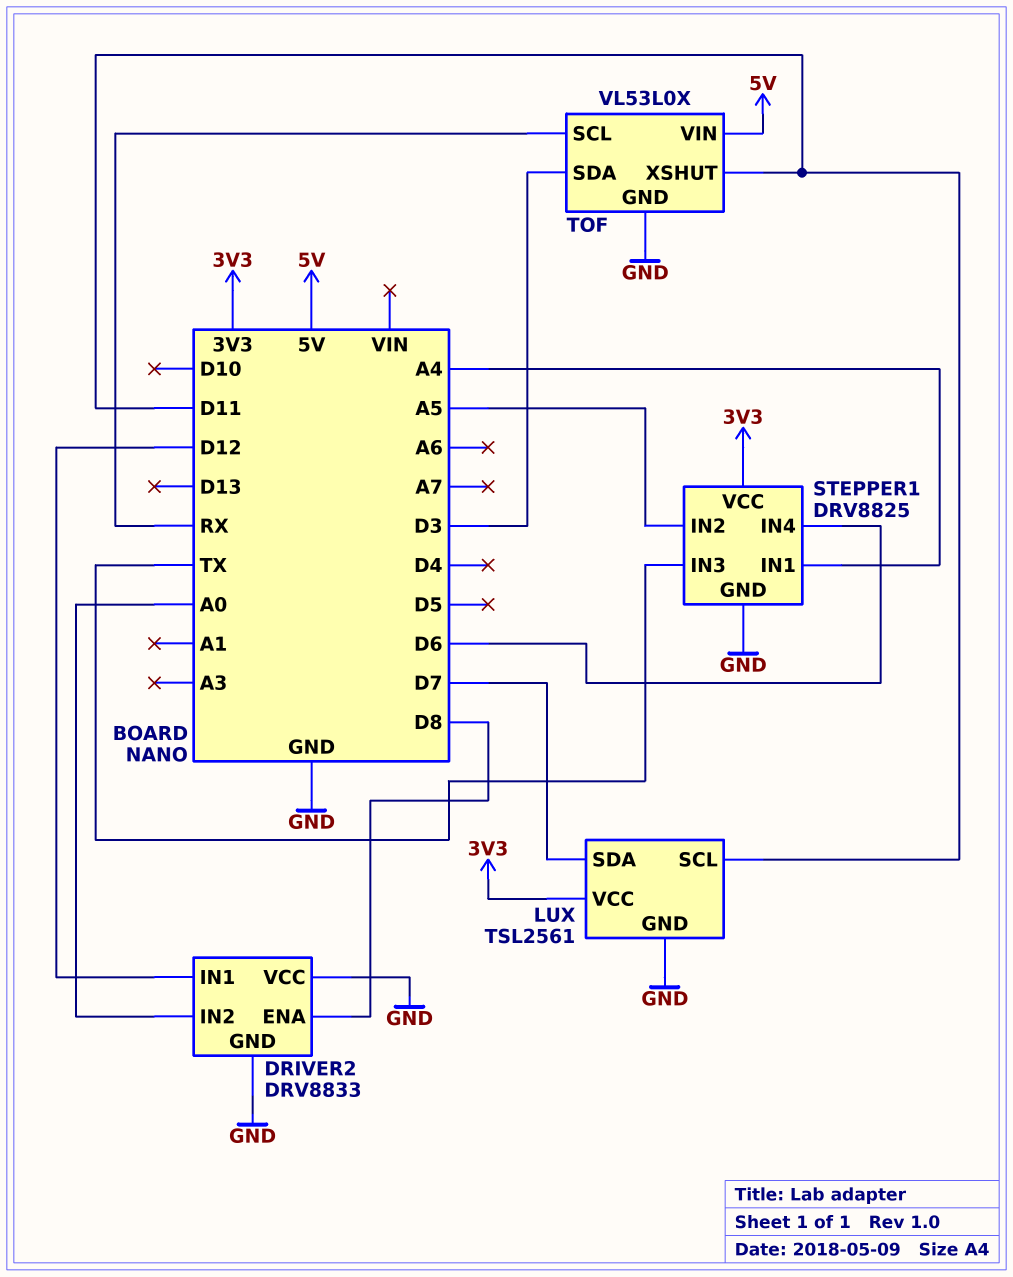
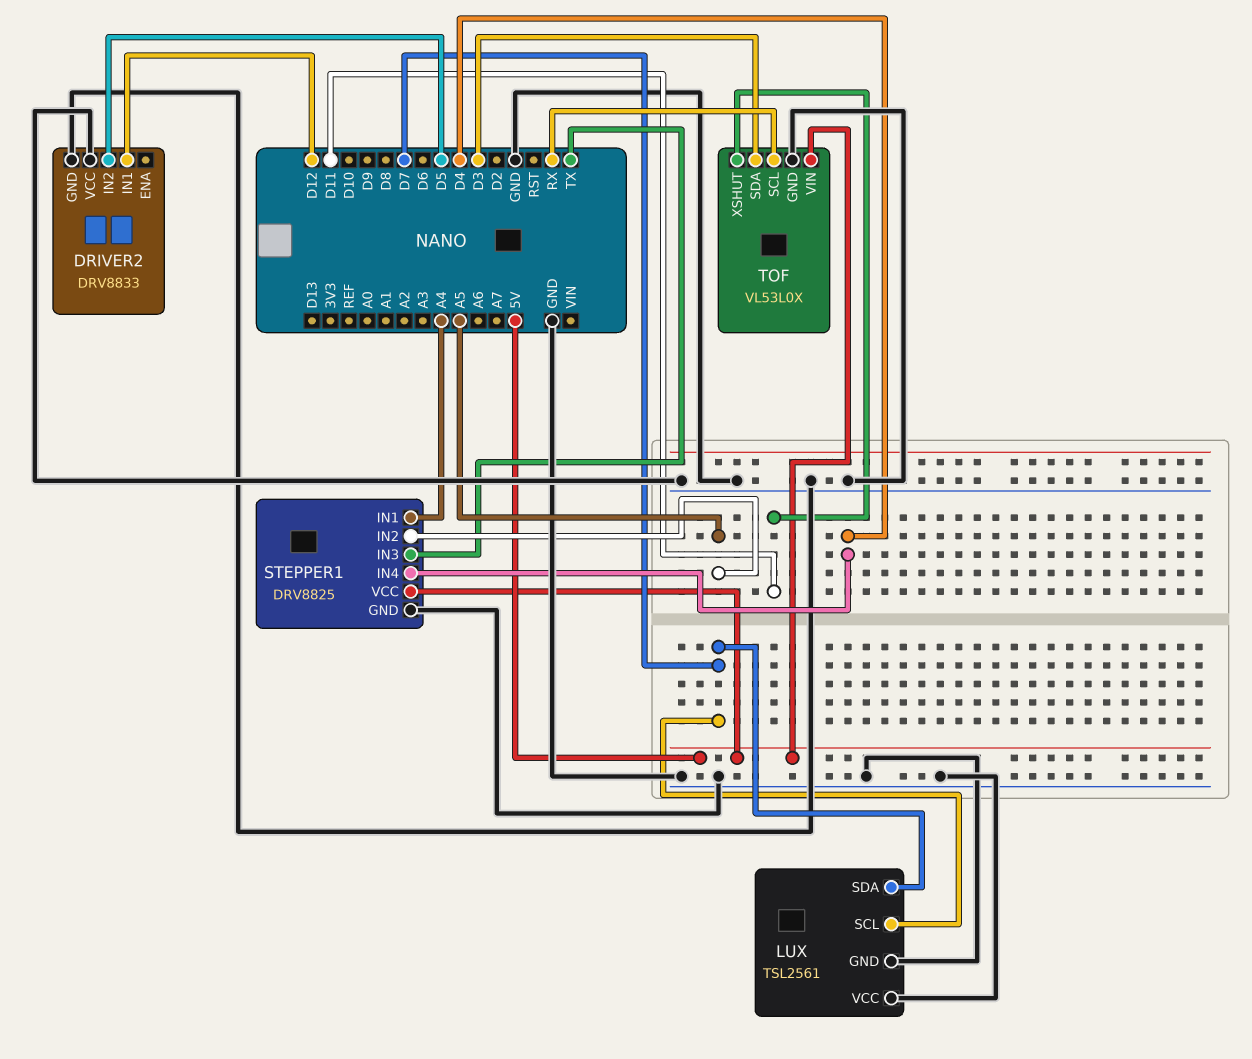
DRIVER2 pin ENA: D8 -> none
DRIVER2 pin IN2: A0 -> D5
LUX pin SCL: D11 -> D7
LUX pin VCC: 3V3 -> GND
STEPPER1 pin IN4: D6 -> D4
STEPPER1 pin VCC: 3V3 -> 5V

